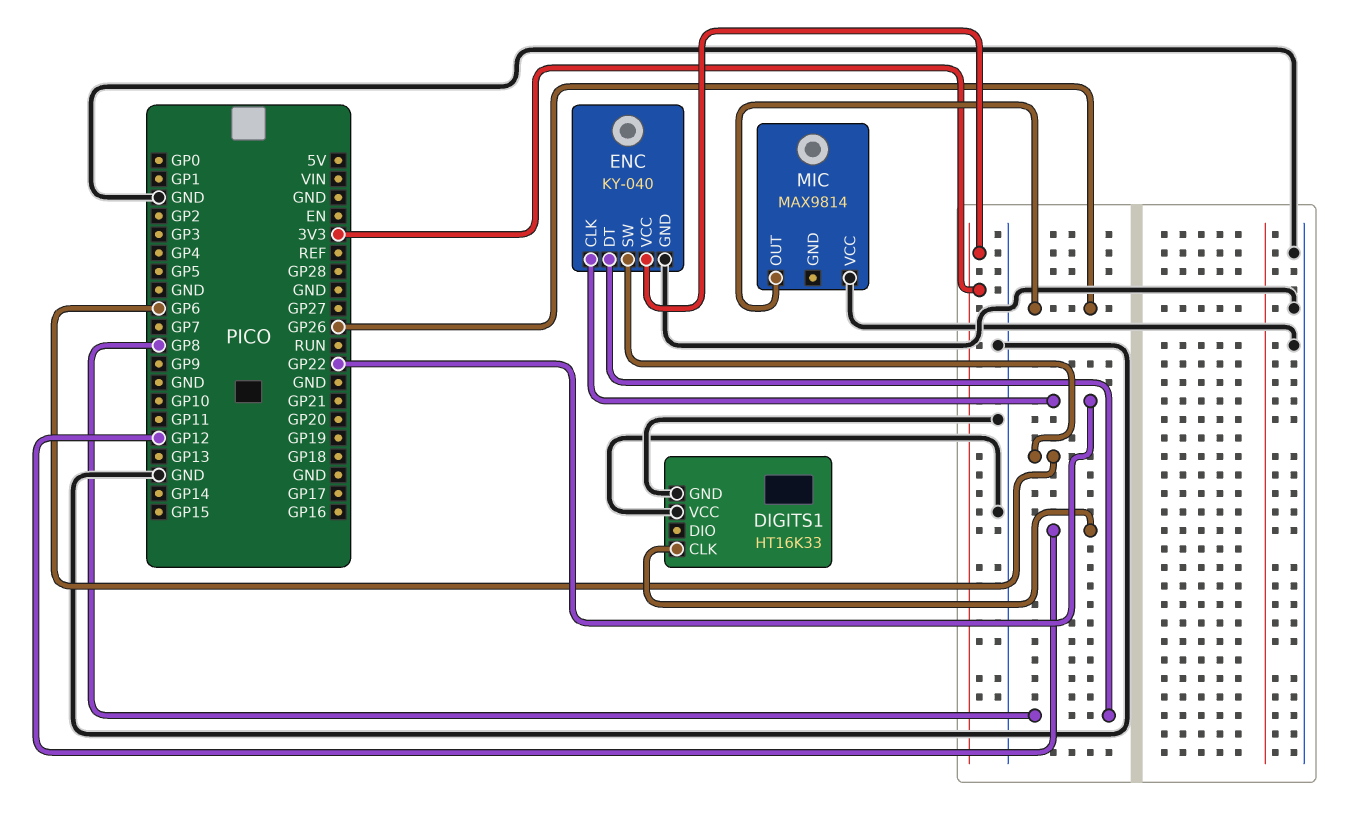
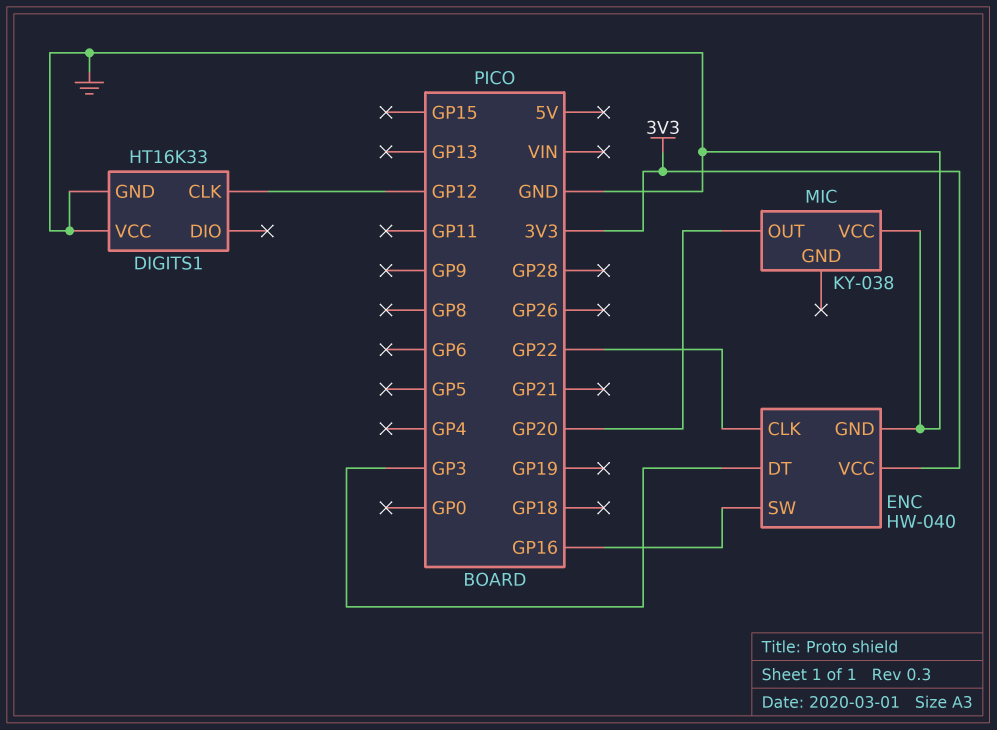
ENC: KY-040 -> HW-040
ENC pin DT: GP8 -> GP3
ENC pin SW: GP6 -> GP16
MIC: MAX9814 -> KY-038
MIC pin OUT: GP26 -> GP20

